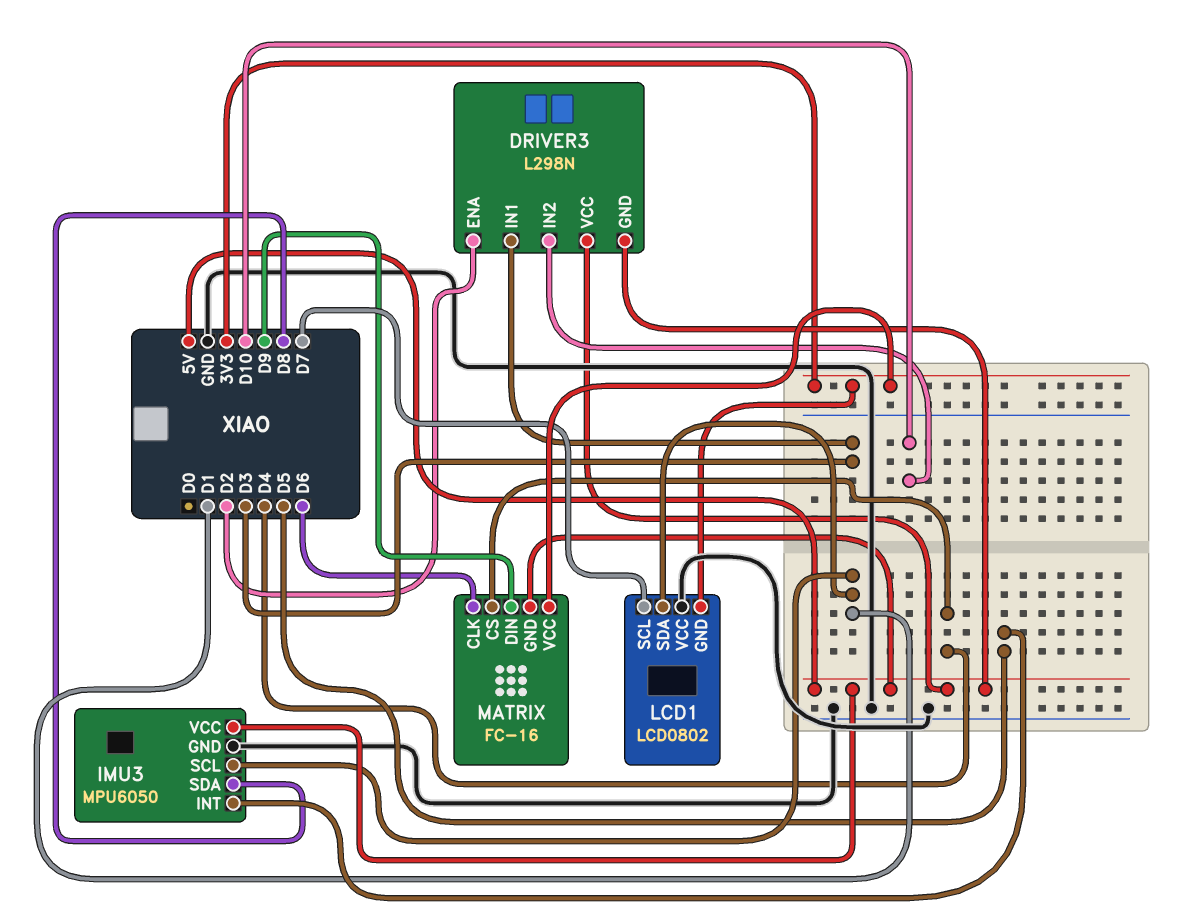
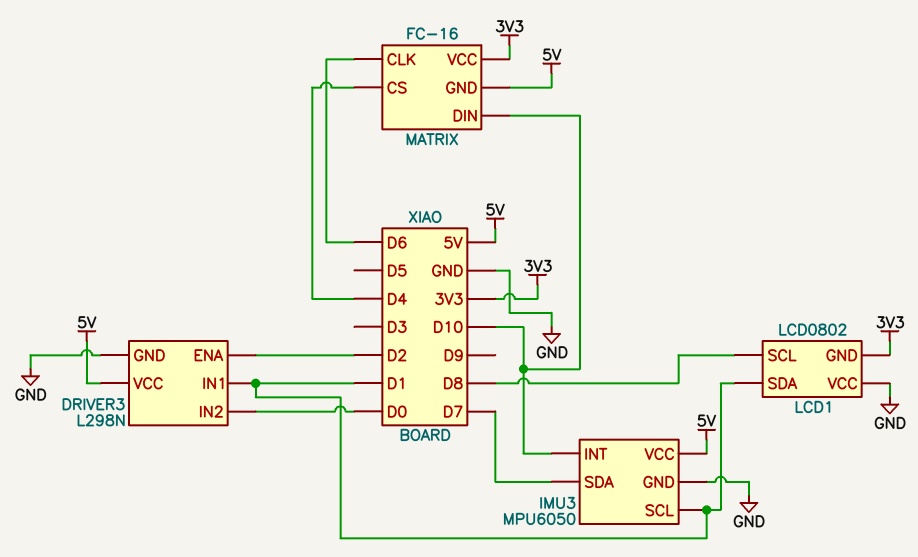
DRIVER3 pin GND: 5V -> GND
DRIVER3 pin IN1: D3 -> D1
DRIVER3 pin IN2: D10 -> D0
IMU3 pin INT: D5 -> D10
IMU3 pin SDA: D8 -> D7
LCD1 pin SCL: D7 -> D8
MATRIX pin DIN: D9 -> D10

